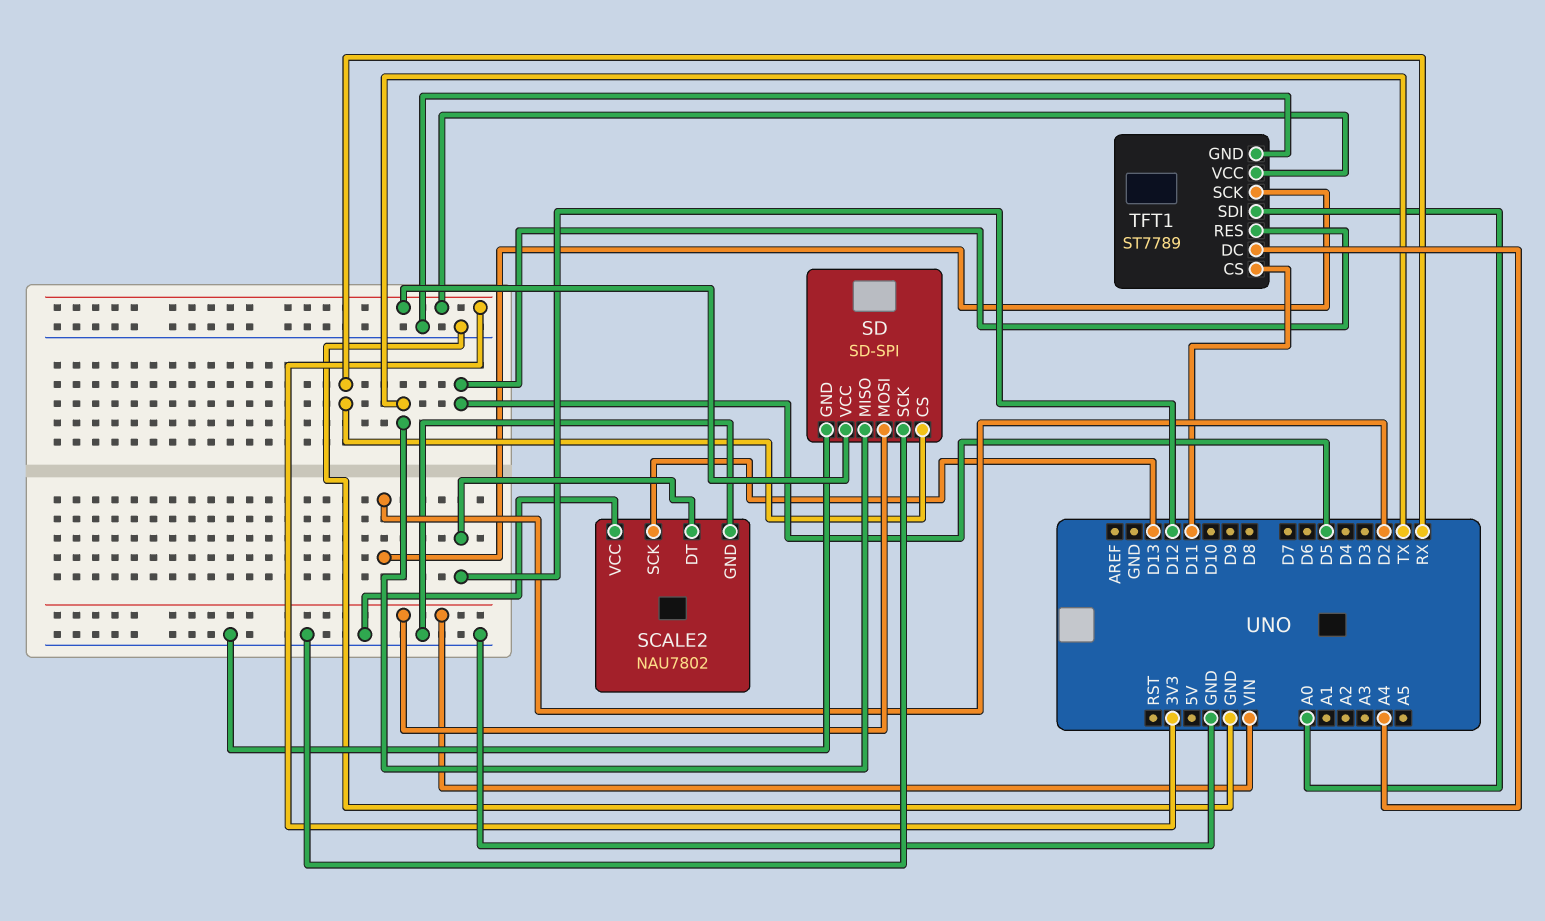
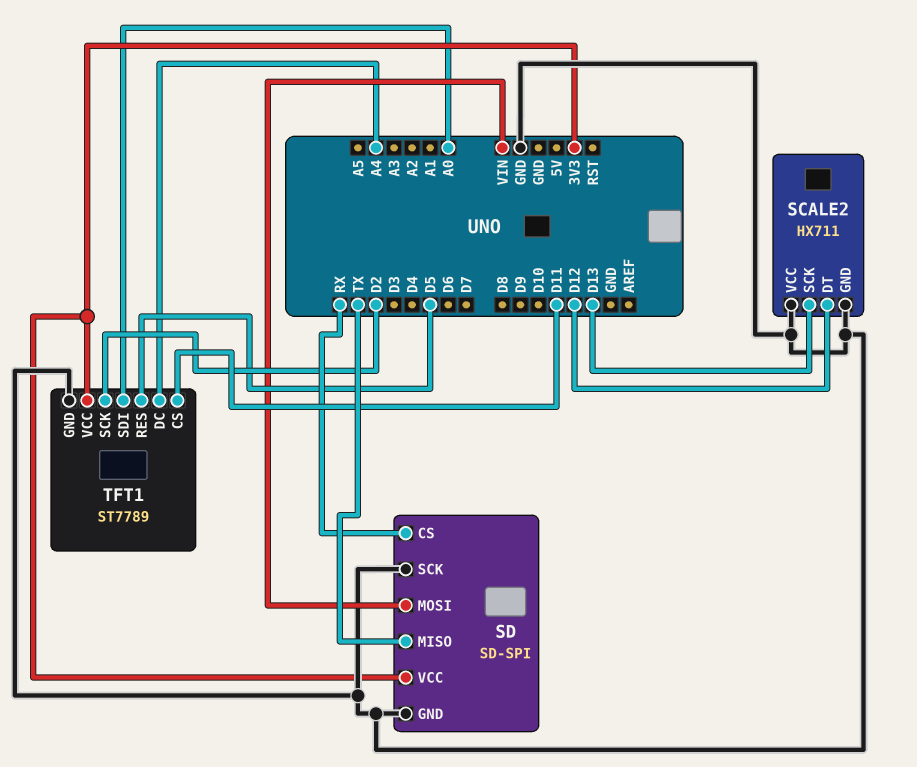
SCALE2: NAU7802 -> HX711

